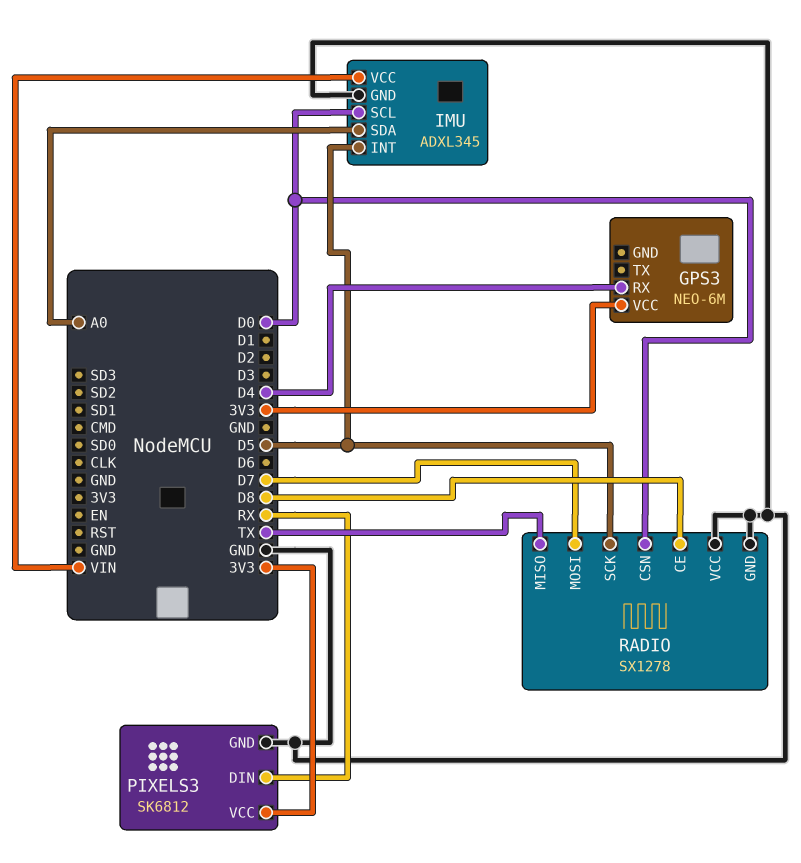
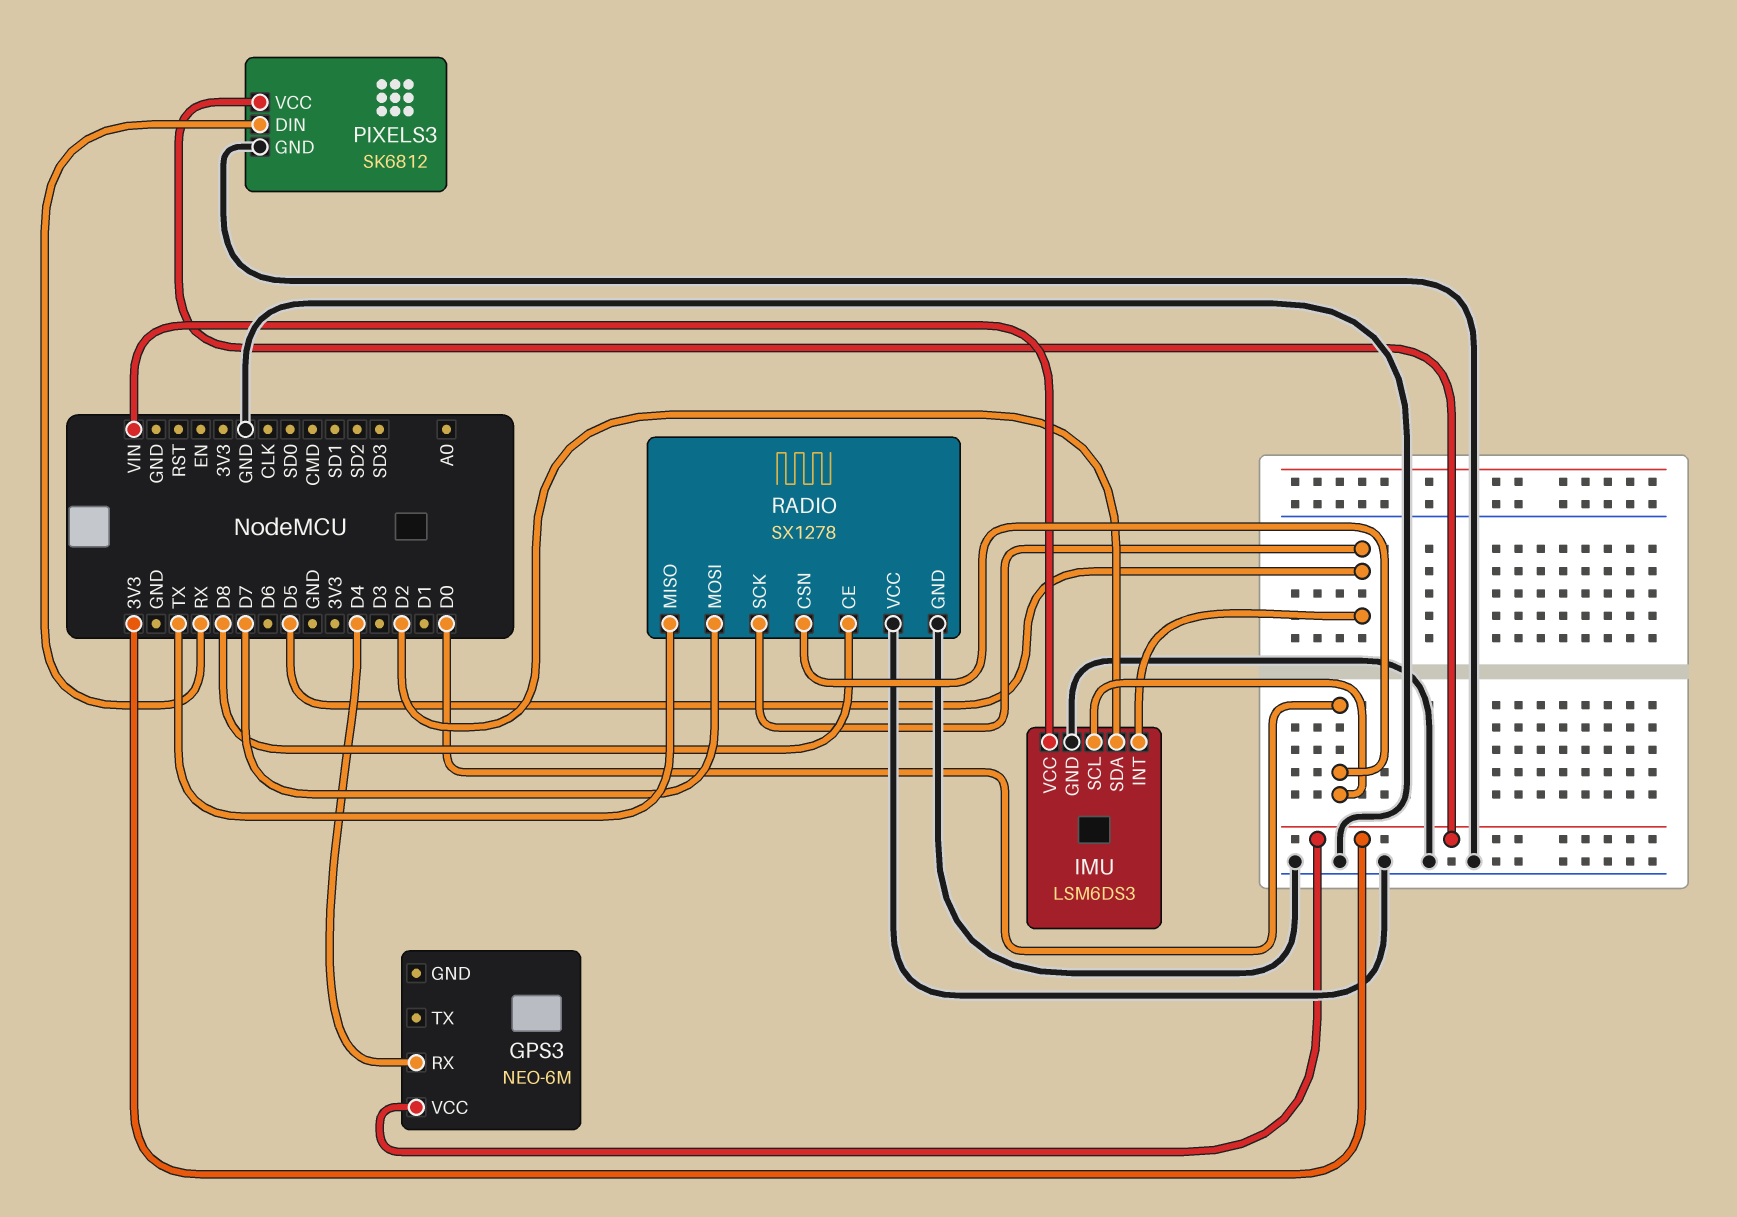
IMU: ADXL345 -> LSM6DS3
IMU pin SDA: A0 -> D2

